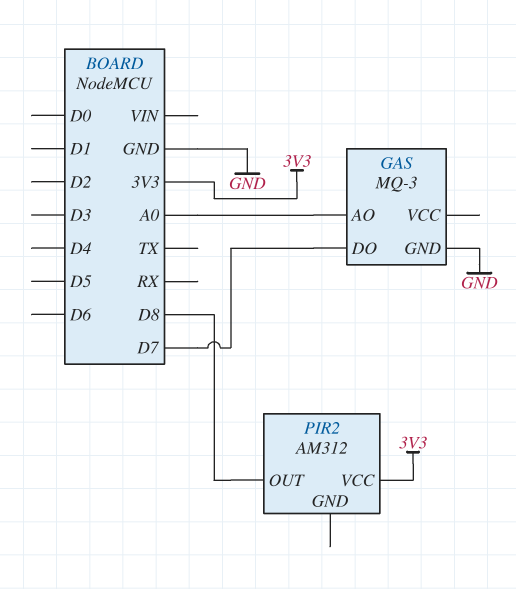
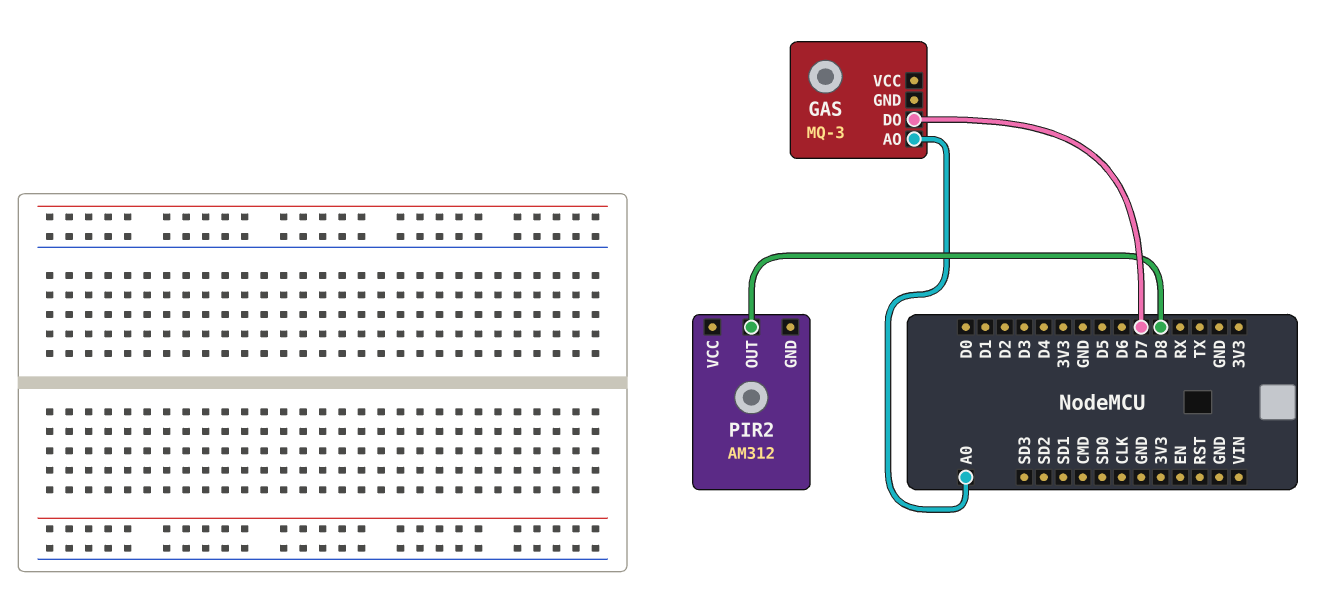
GAS pin GND: GND -> none
PIR2 pin VCC: 3V3 -> none

